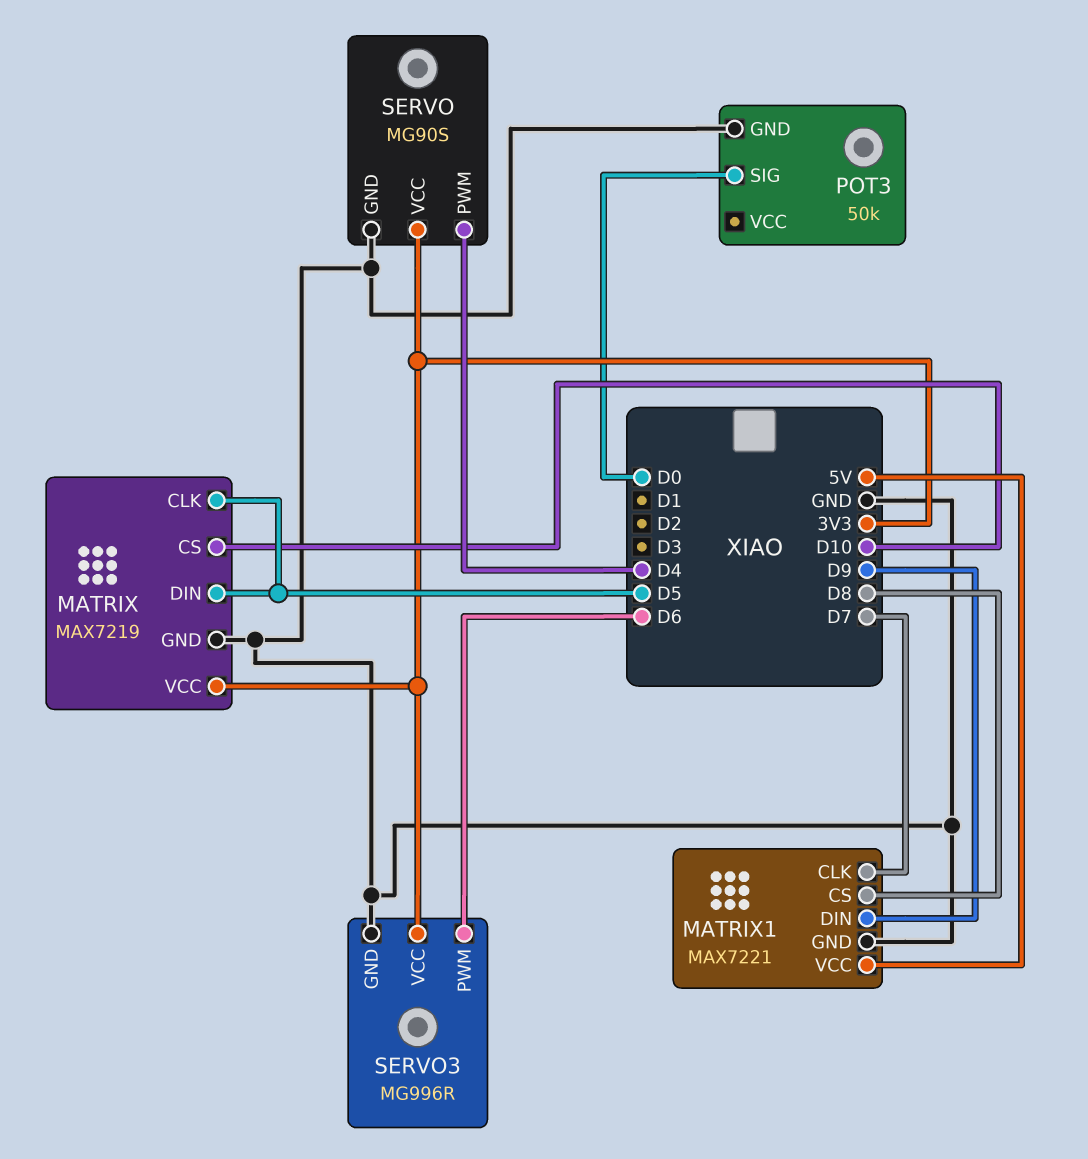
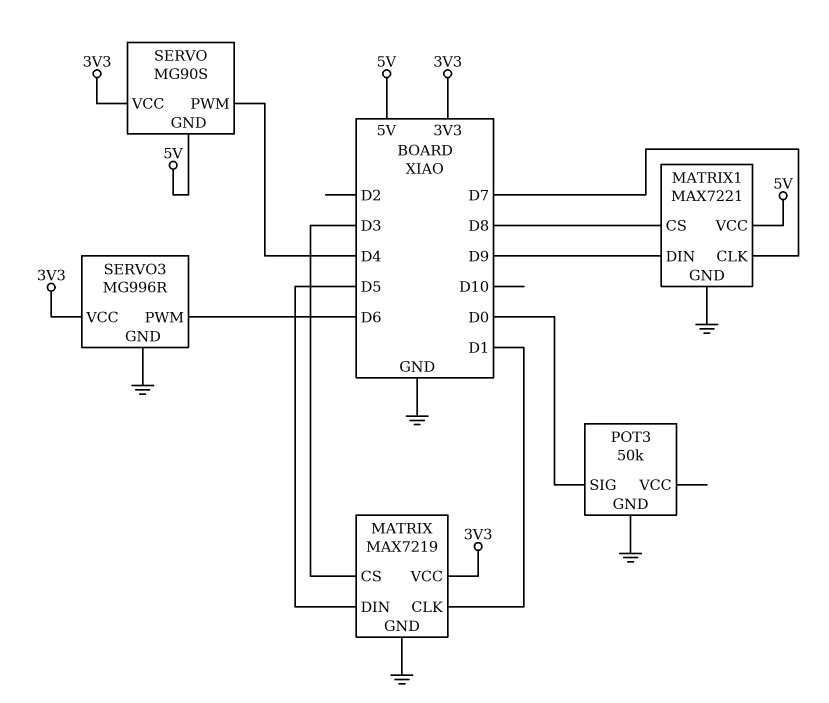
MATRIX pin CLK: D5 -> D1
MATRIX pin CS: D10 -> D3
SERVO pin GND: GND -> 5V

